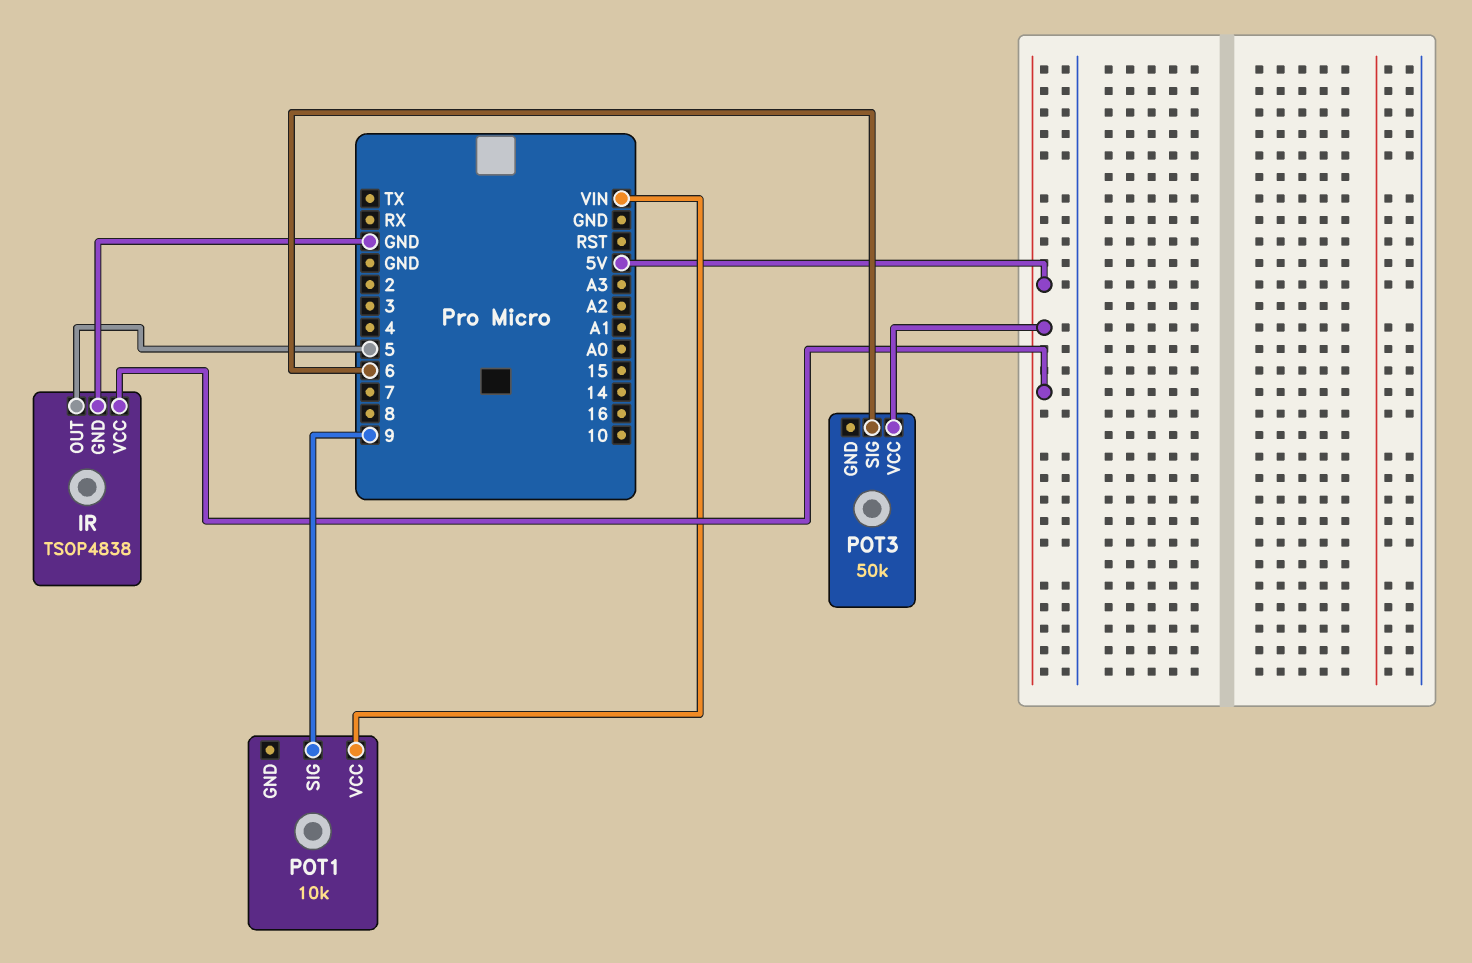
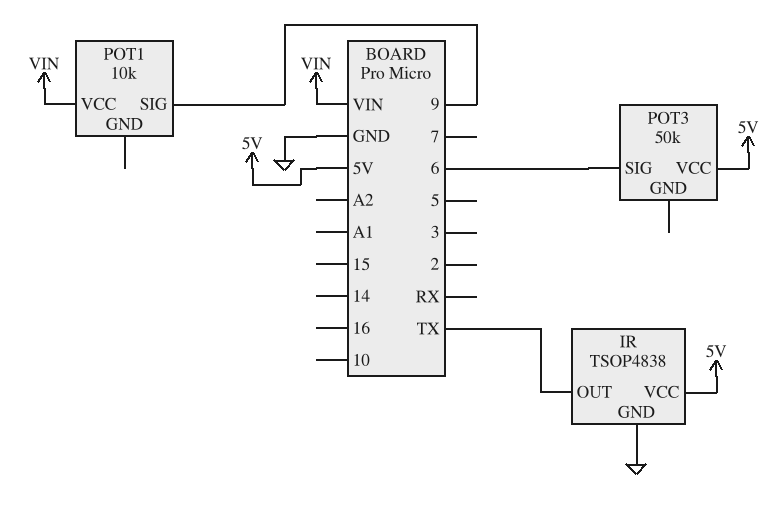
IR pin OUT: 5 -> TX

